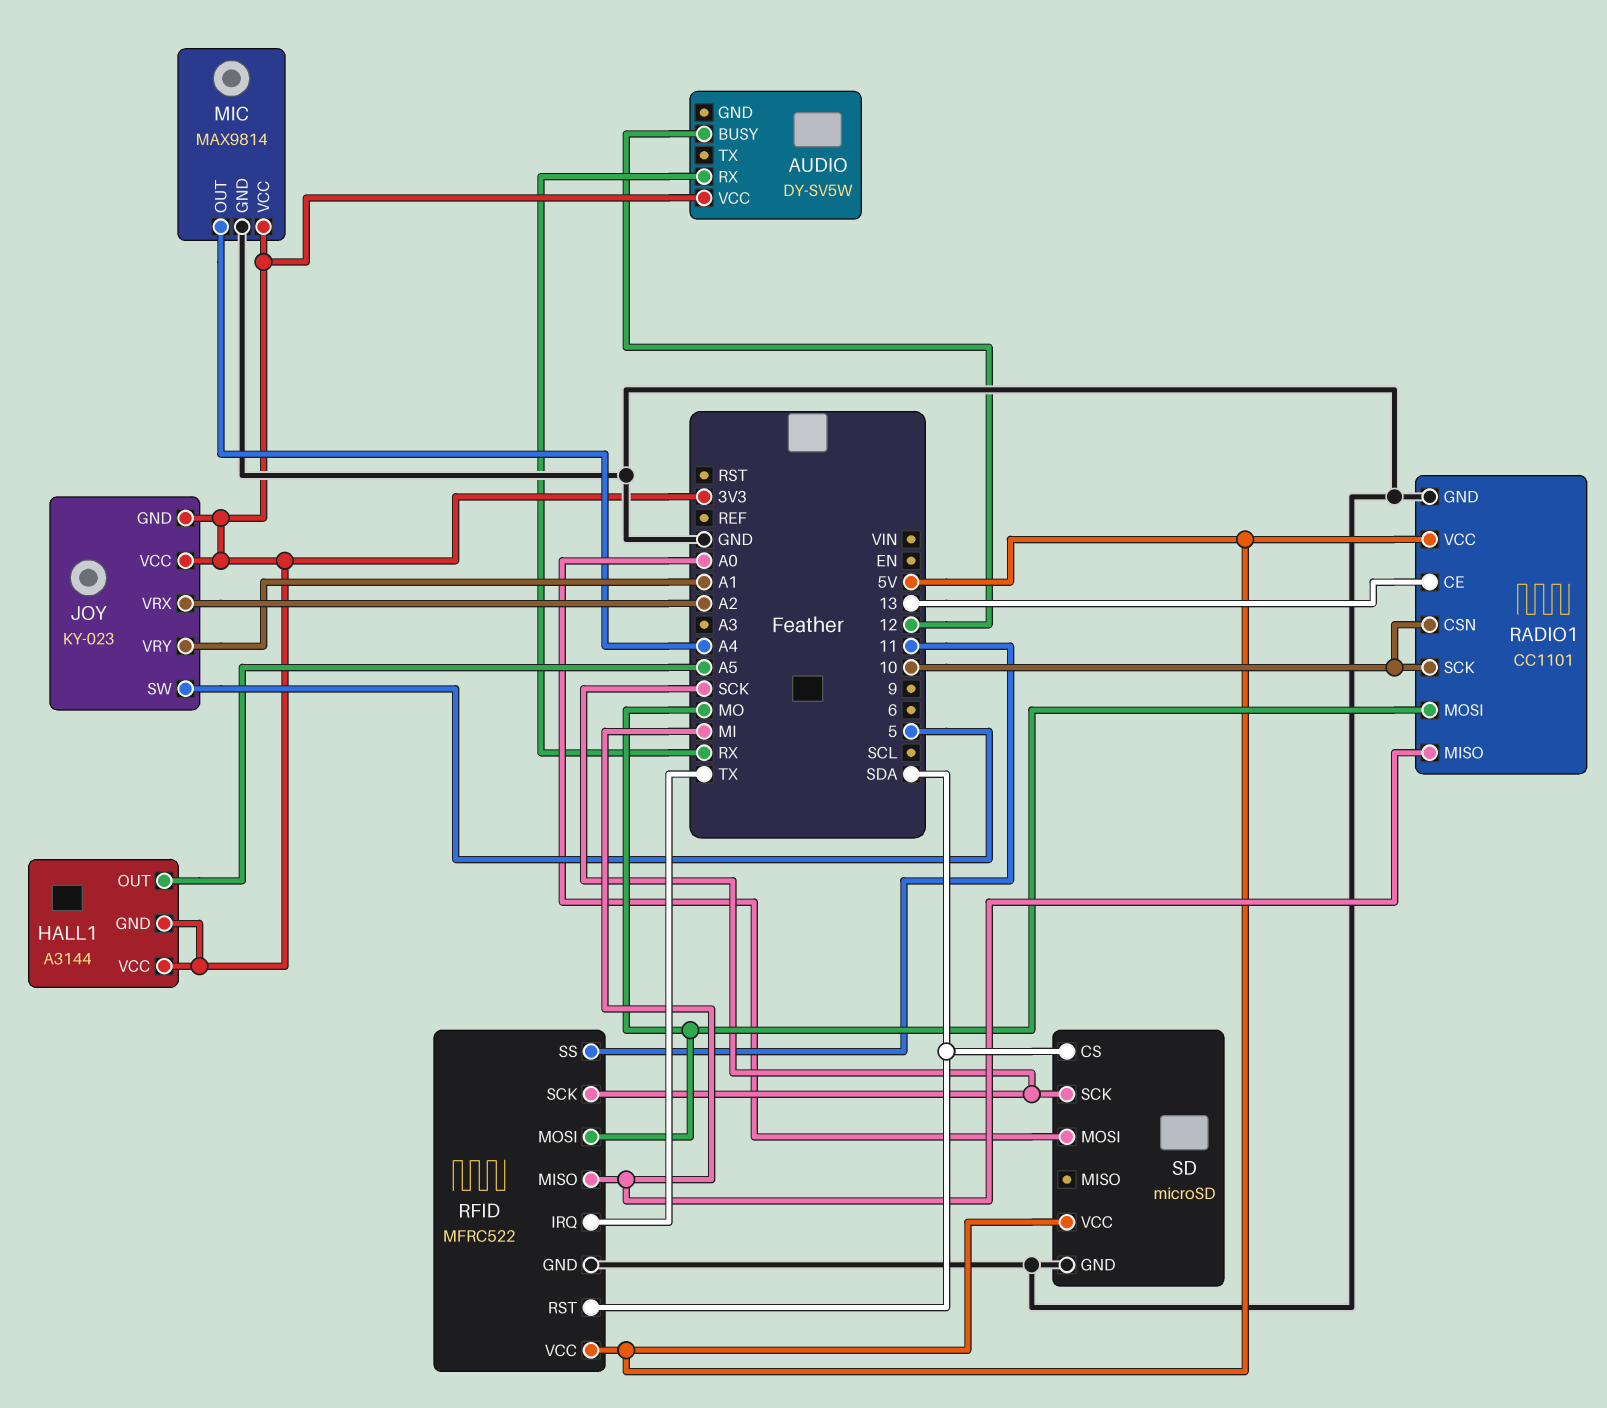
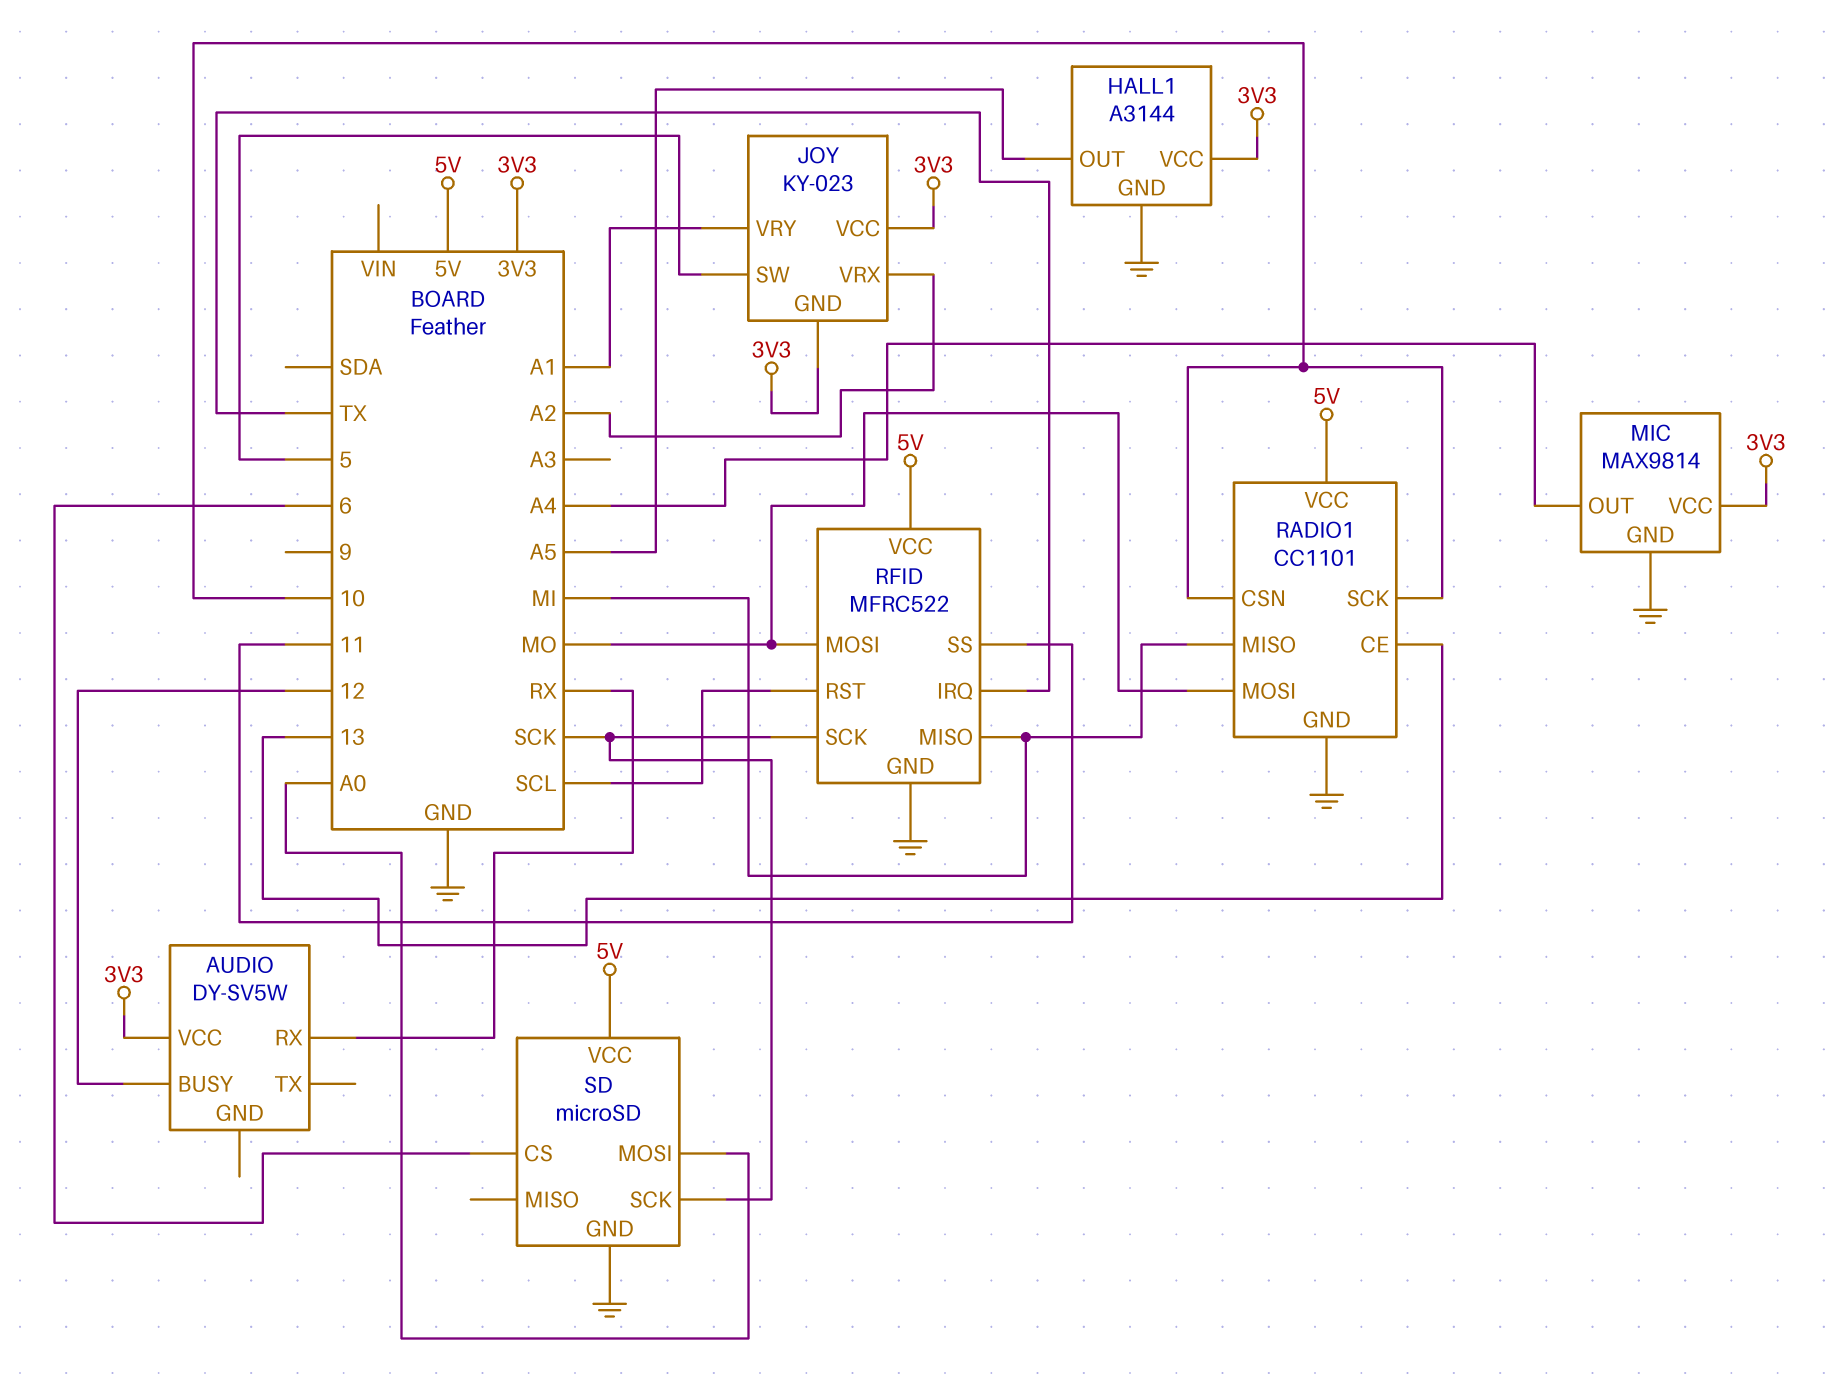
HALL1 pin GND: 3V3 -> GND
RFID pin RST: SDA -> SCL
SD pin CS: SDA -> 6

